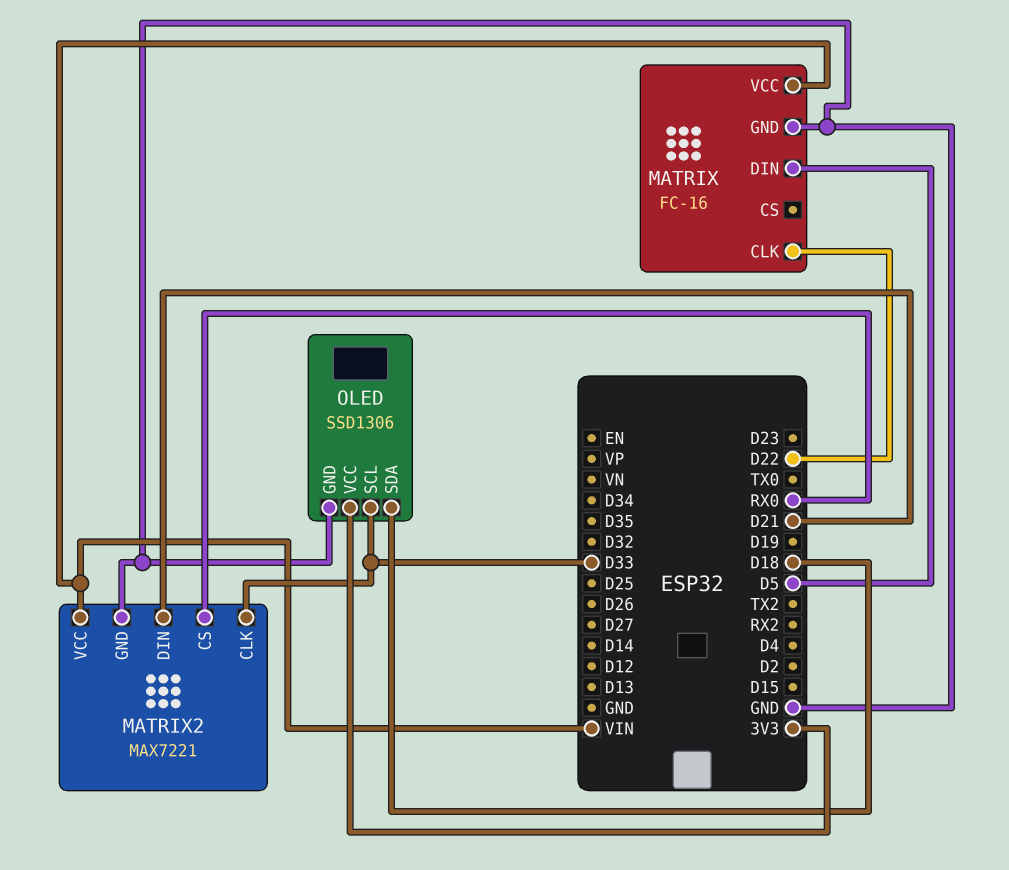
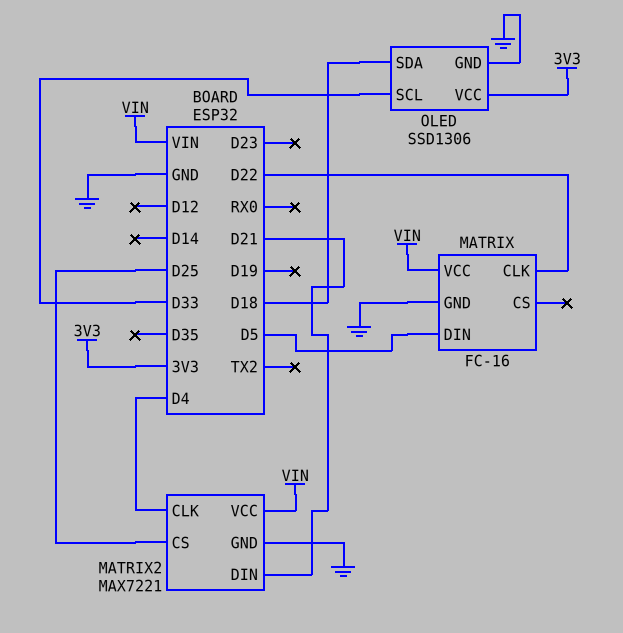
MATRIX2 pin CLK: D33 -> D4
MATRIX2 pin CS: RX0 -> D25

